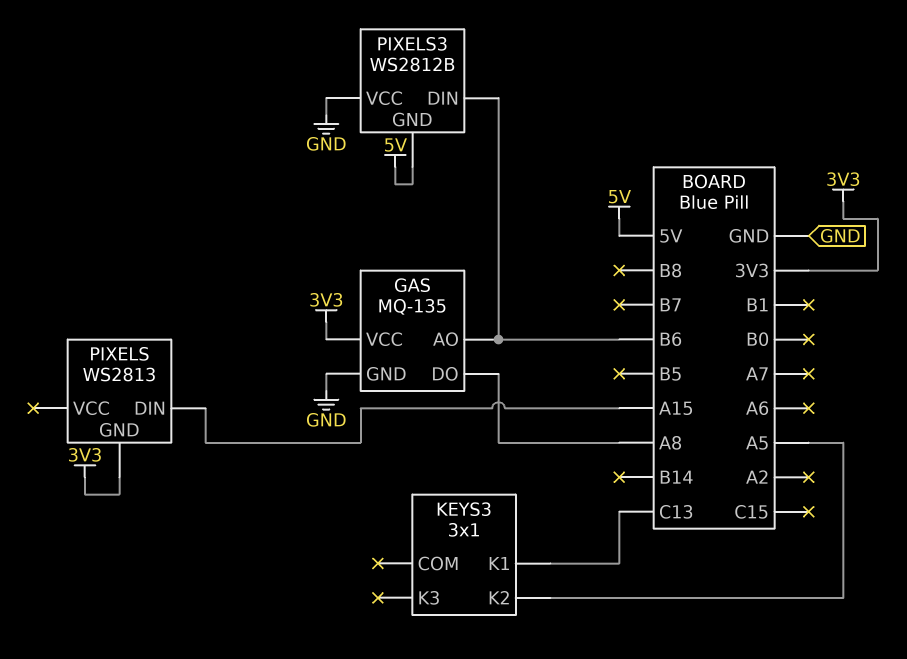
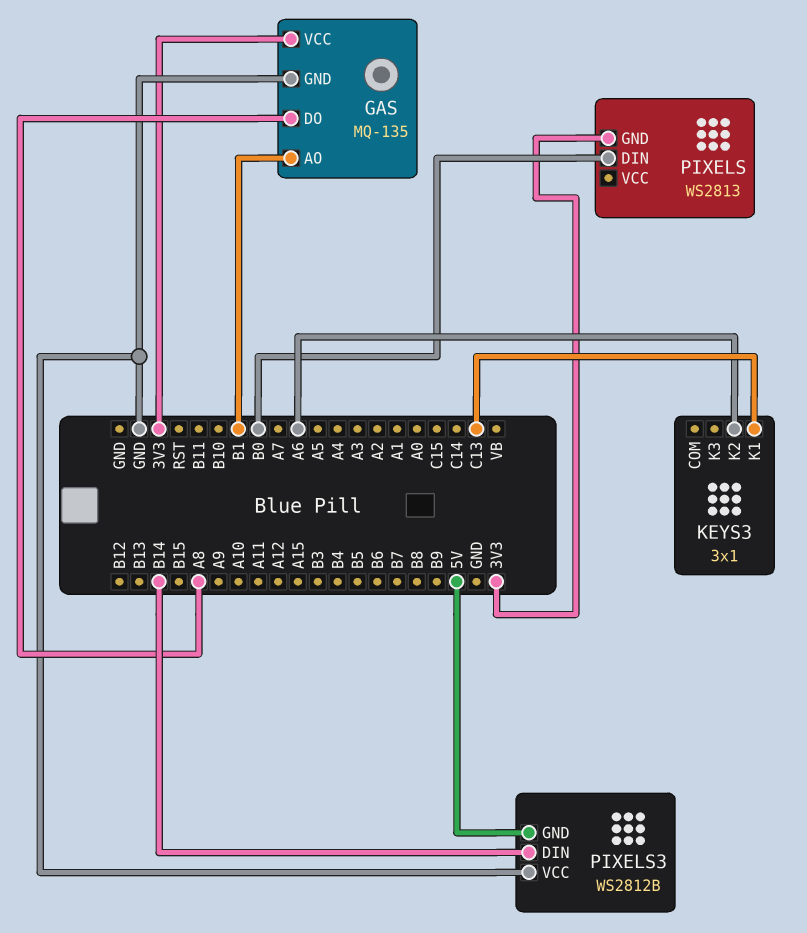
GAS pin AO: B6 -> B1
KEYS3 pin K2: A5 -> A6
PIXELS pin DIN: A15 -> B0
PIXELS3 pin DIN: B6 -> B14

